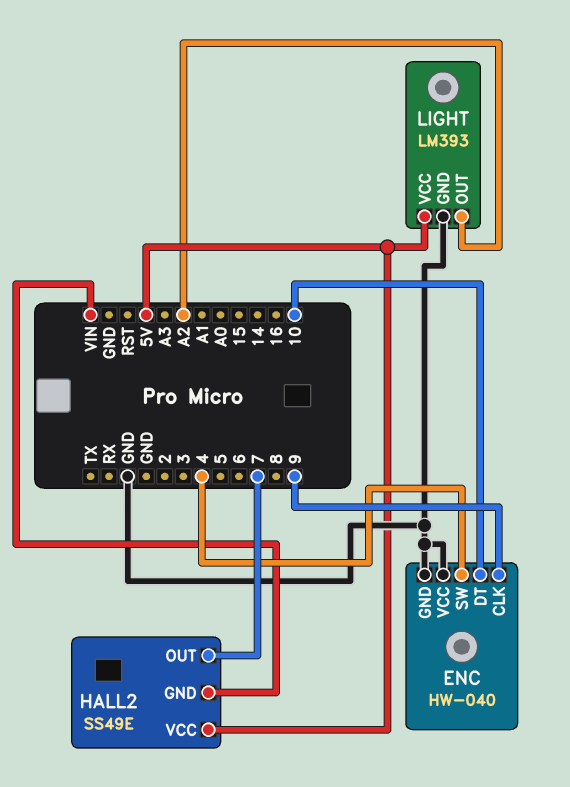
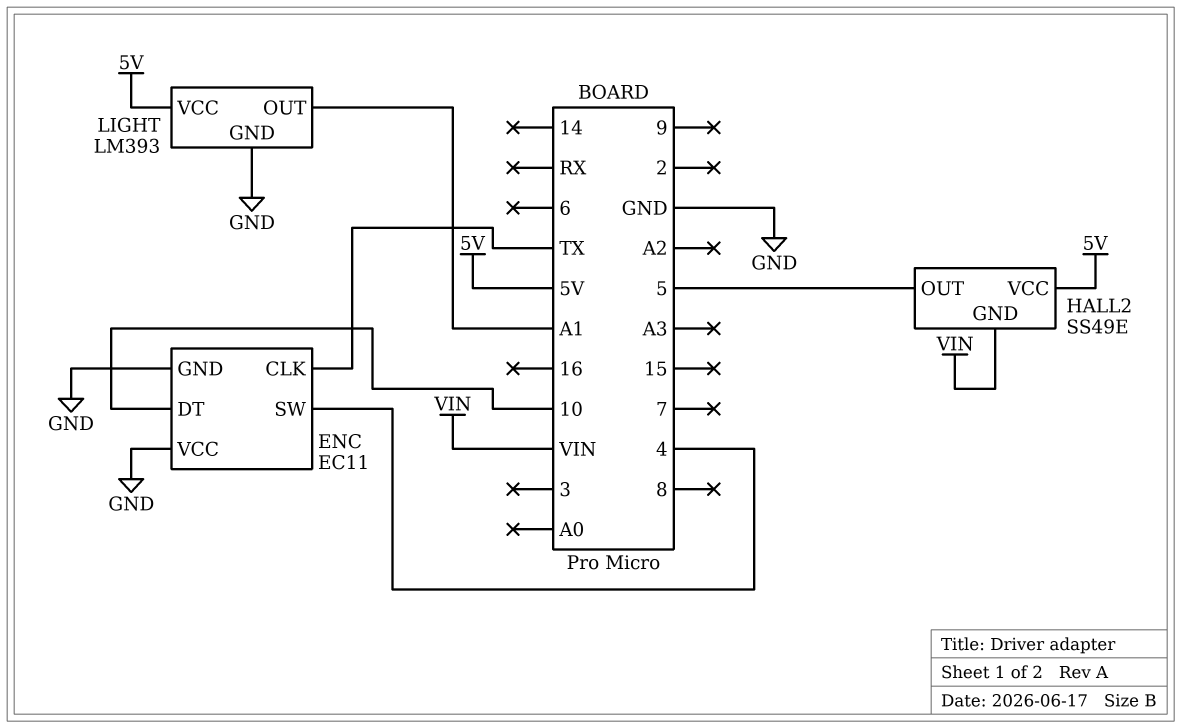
ENC: HW-040 -> EC11
ENC pin CLK: 9 -> TX
HALL2 pin OUT: 7 -> 5
LIGHT pin OUT: A2 -> A1

